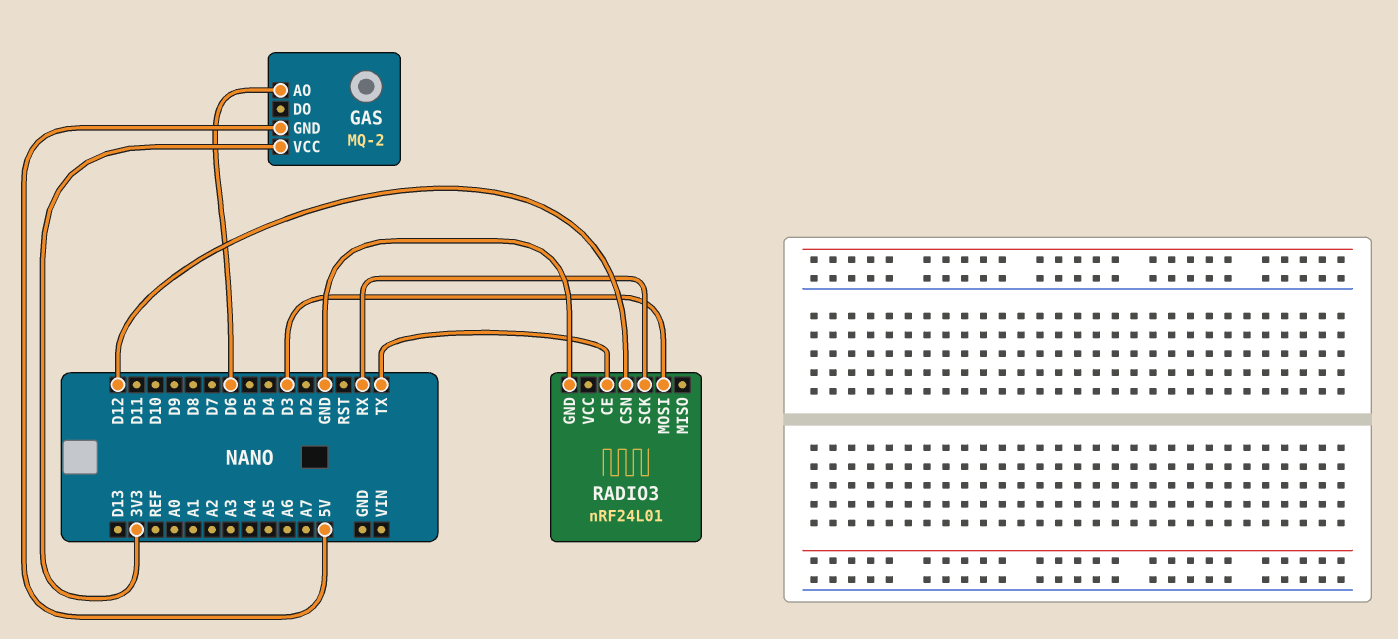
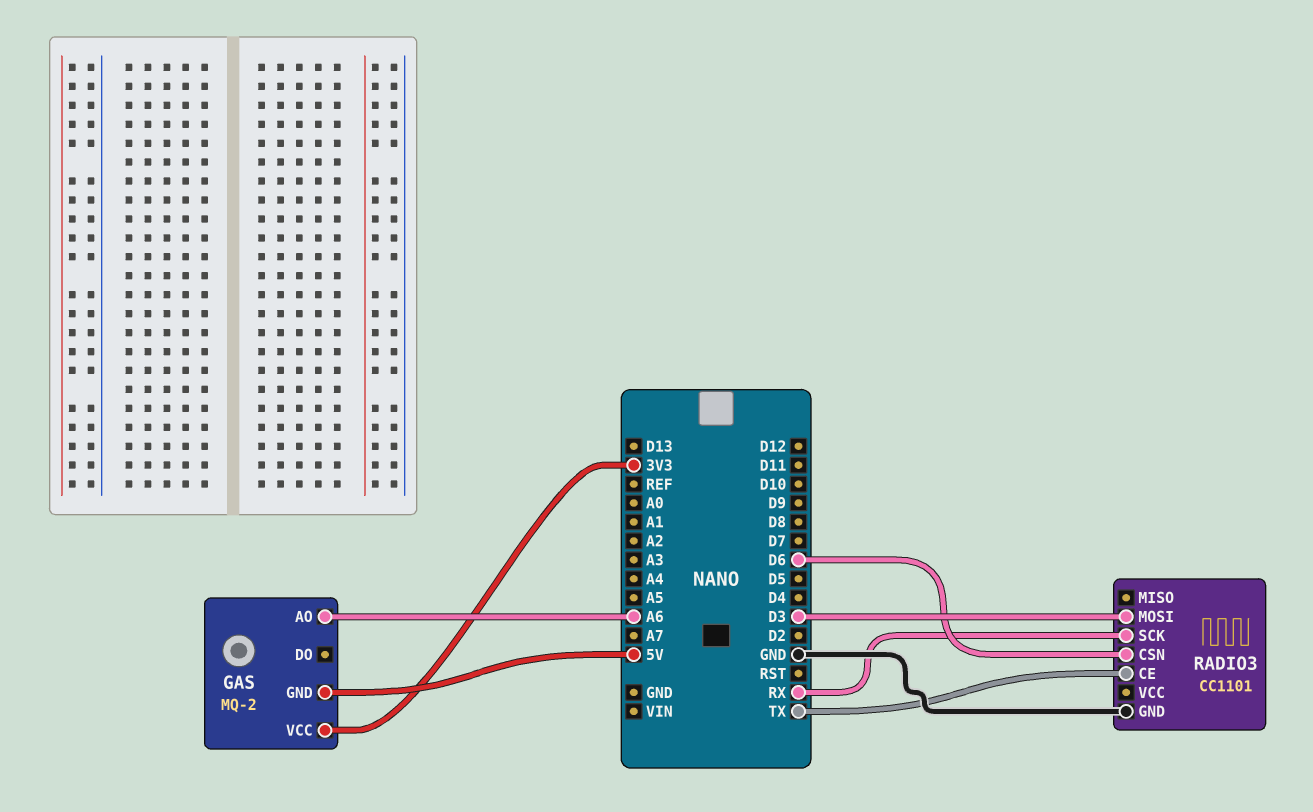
GAS pin AO: D6 -> A6
RADIO3: nRF24L01 -> CC1101
RADIO3 pin CSN: D12 -> D6

